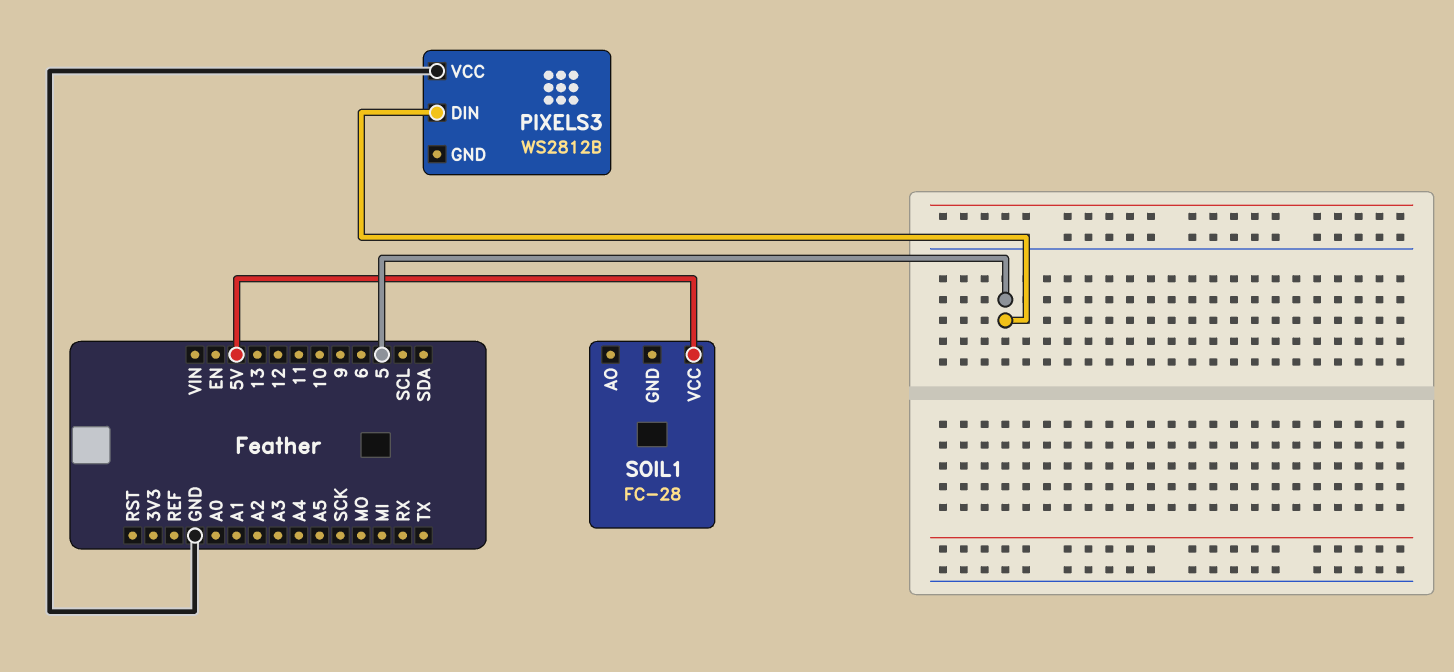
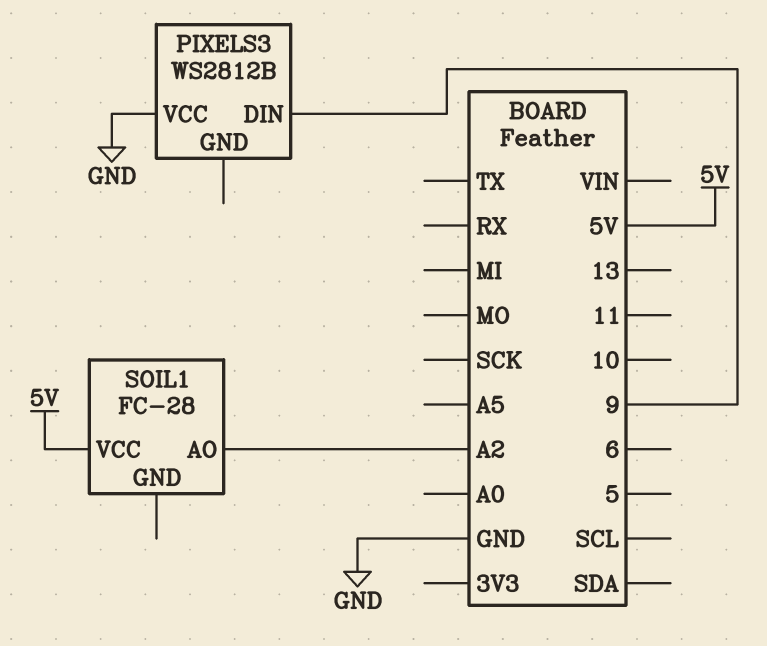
PIXELS3 pin DIN: 5 -> 9
SOIL1 pin AO: none -> A2

